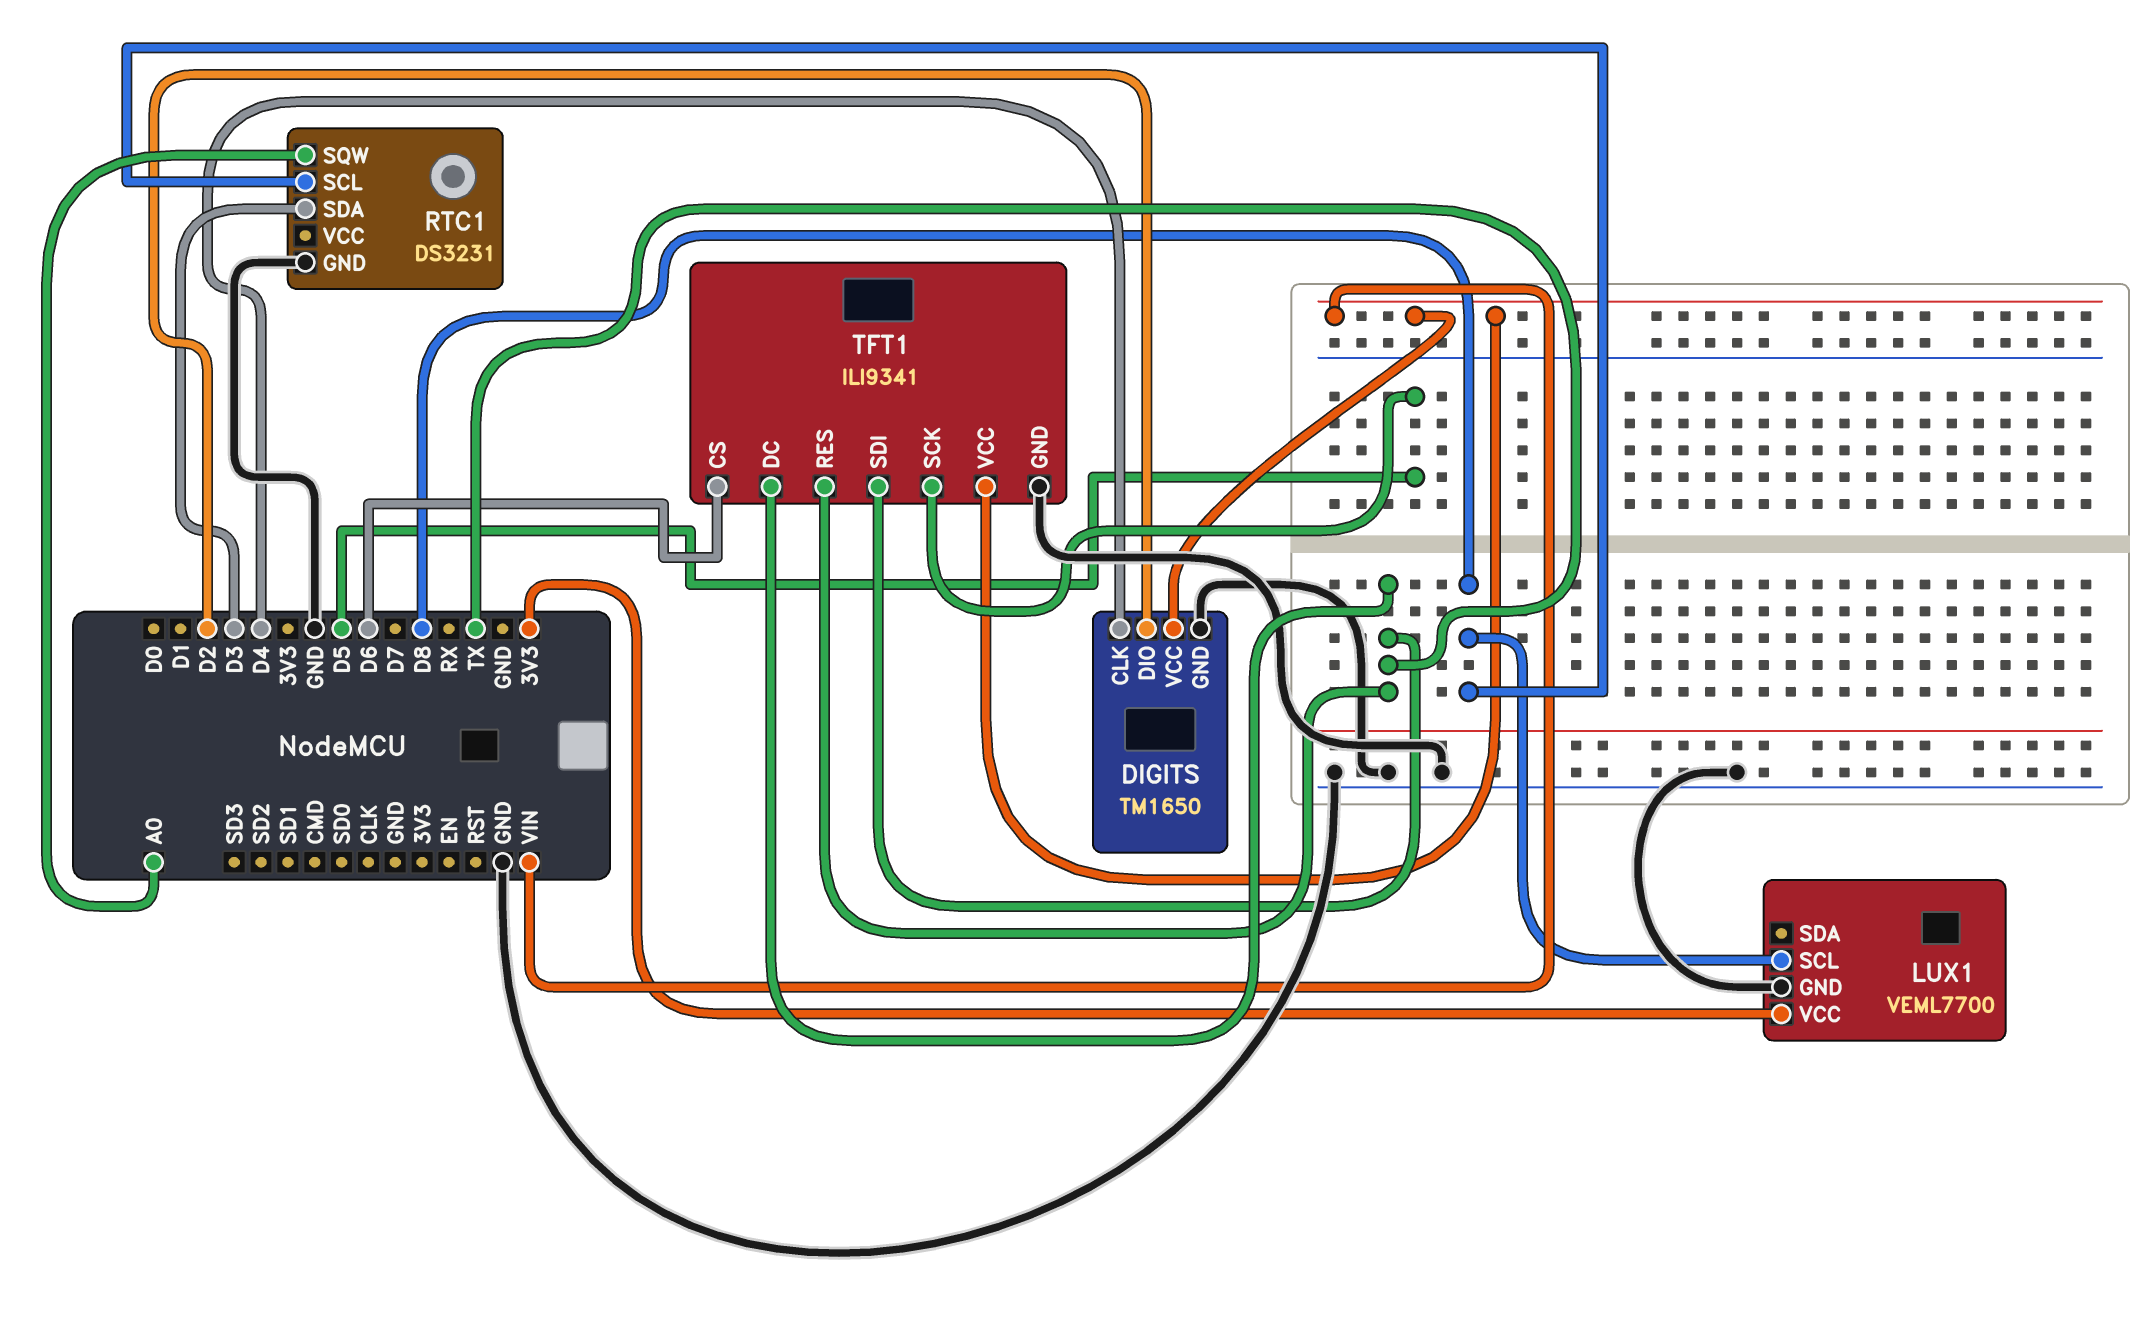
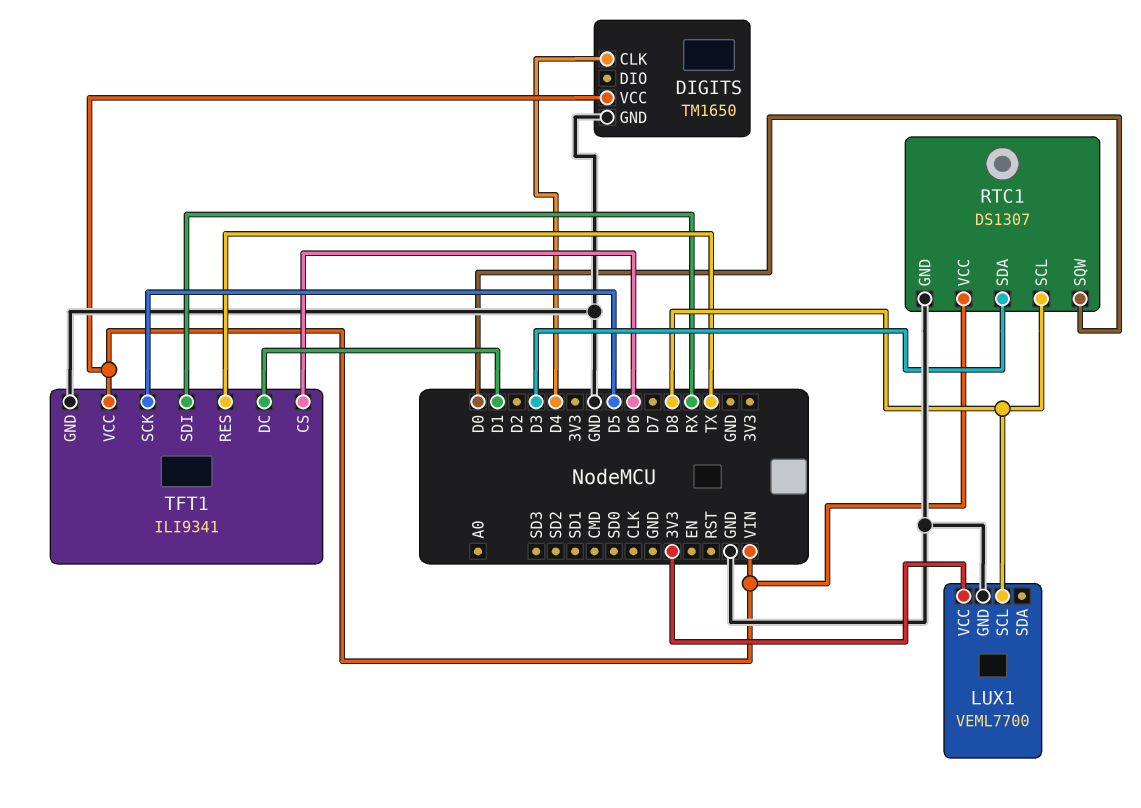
DIGITS pin DIO: D2 -> none
RTC1: DS3231 -> DS1307
RTC1 pin SQW: A0 -> D0
RTC1 pin VCC: none -> VIN
TFT1 pin DC: TX -> D1
TFT1 pin SDI: TX -> RX

